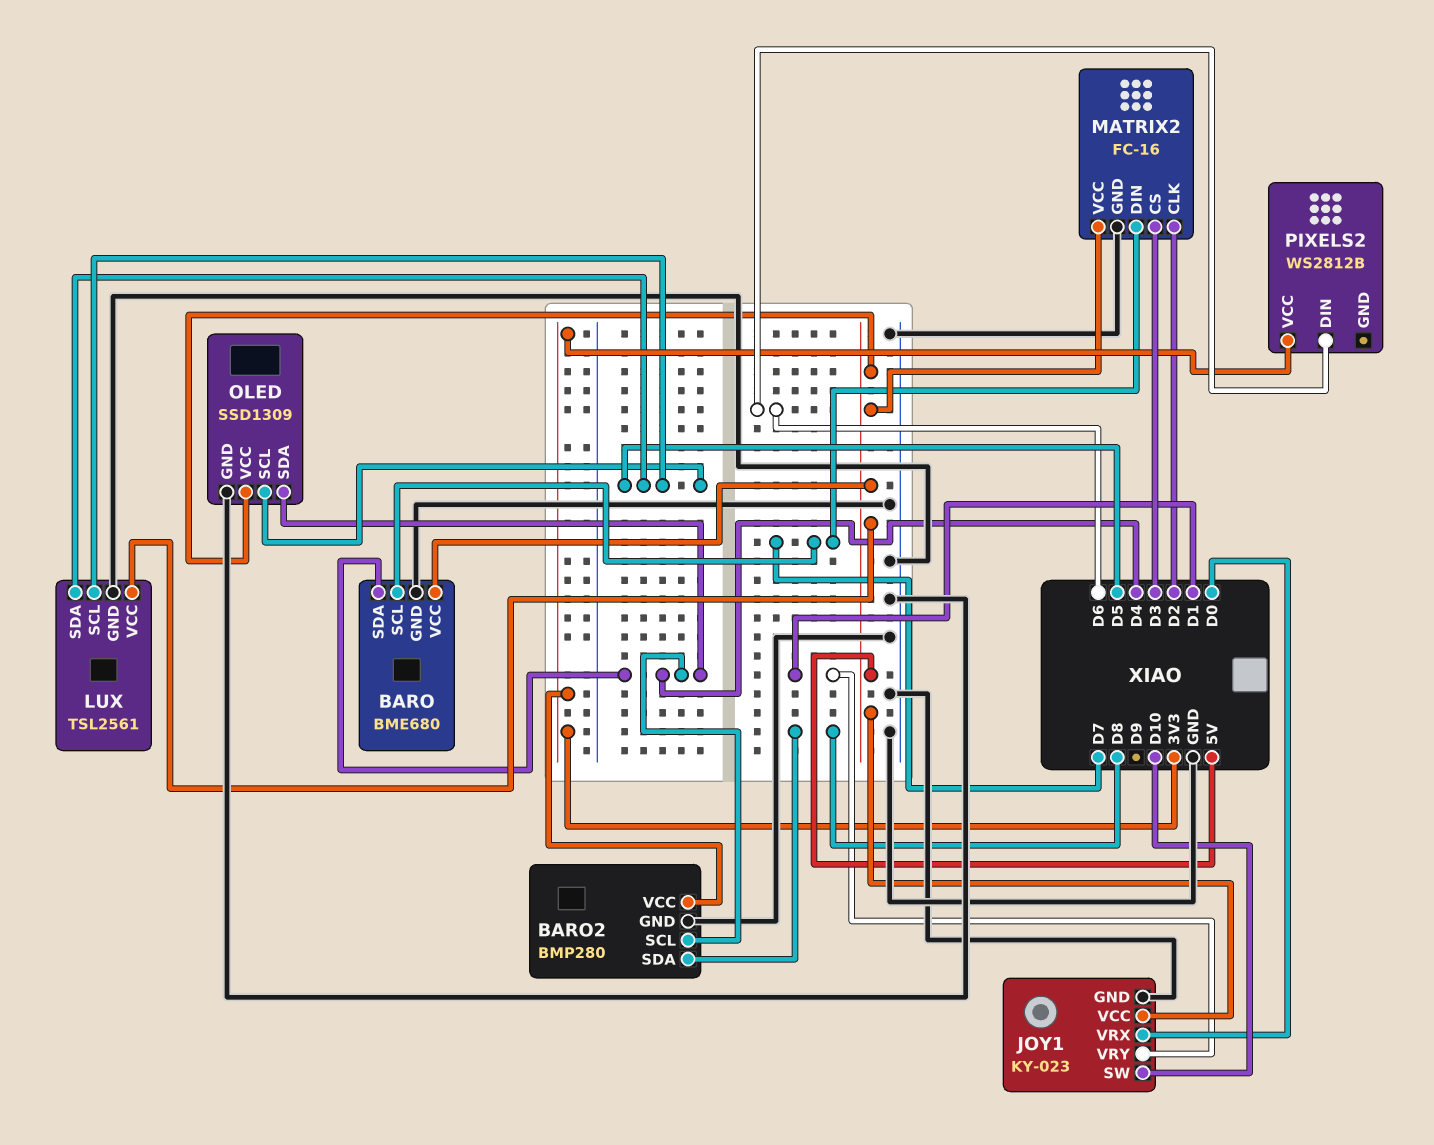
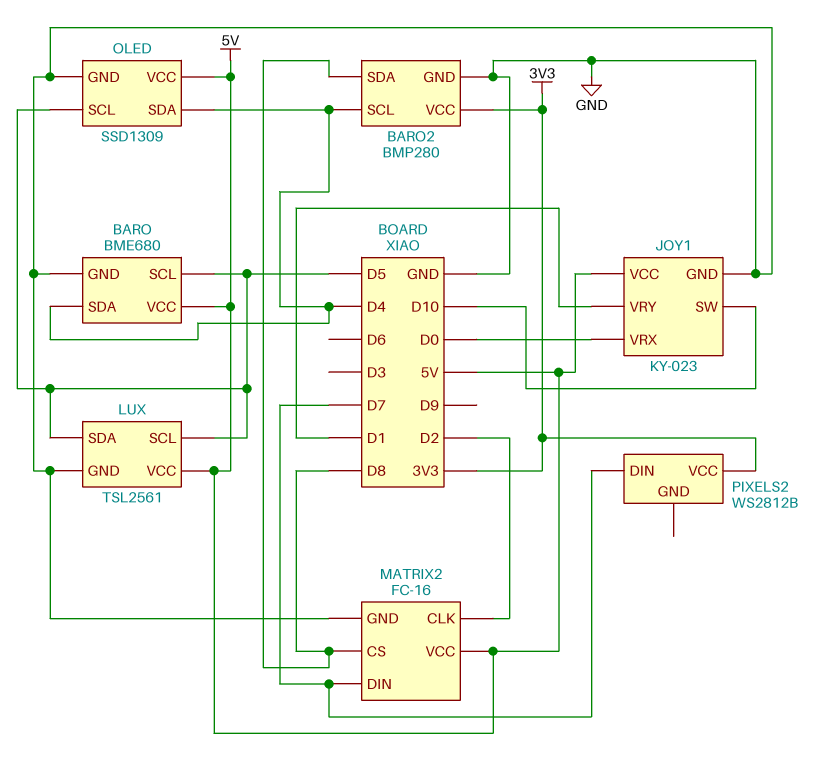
BARO pin SCL: D7 -> D5
MATRIX2 pin CS: D3 -> D8
PIXELS2 pin DIN: D6 -> D7

